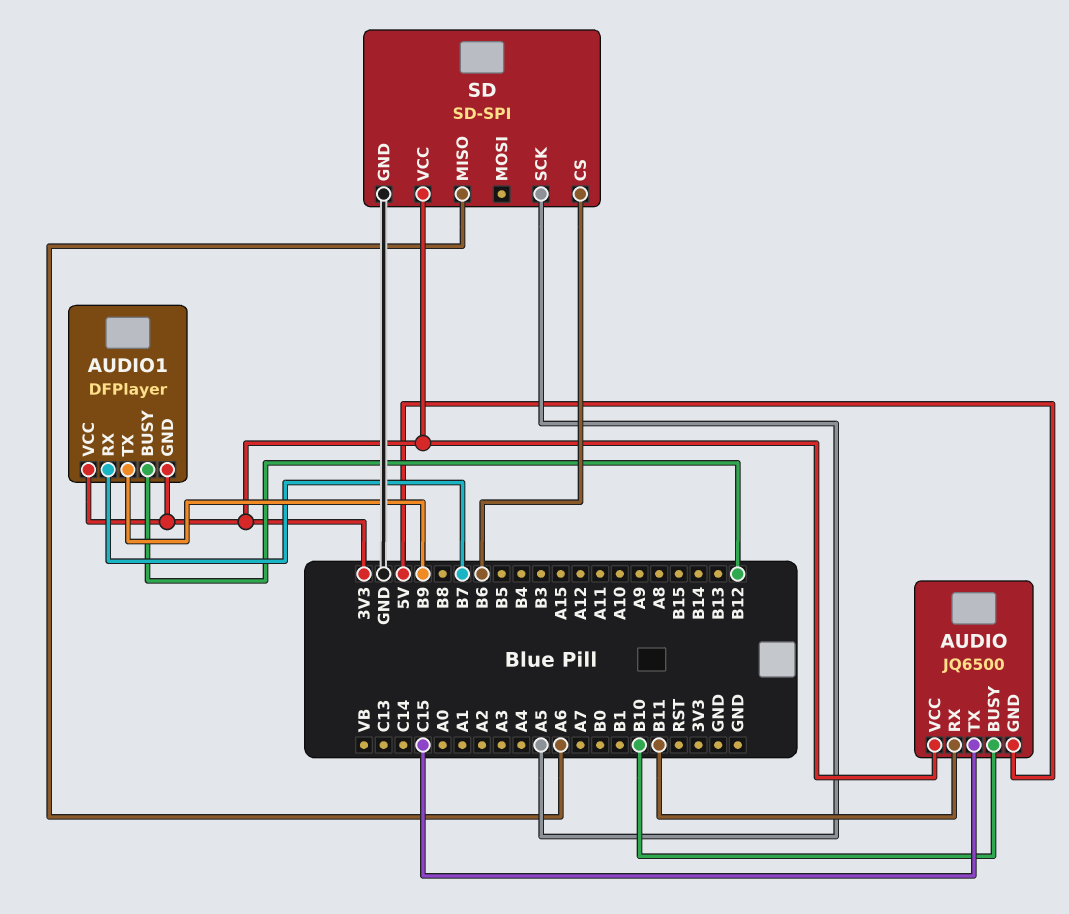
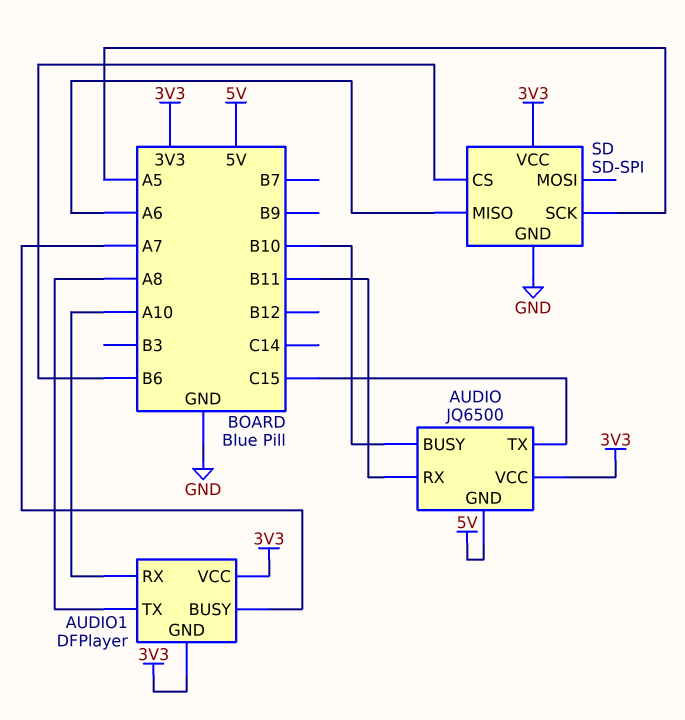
AUDIO1 pin BUSY: B12 -> A7
AUDIO1 pin RX: B7 -> A10
AUDIO1 pin TX: B9 -> A8

